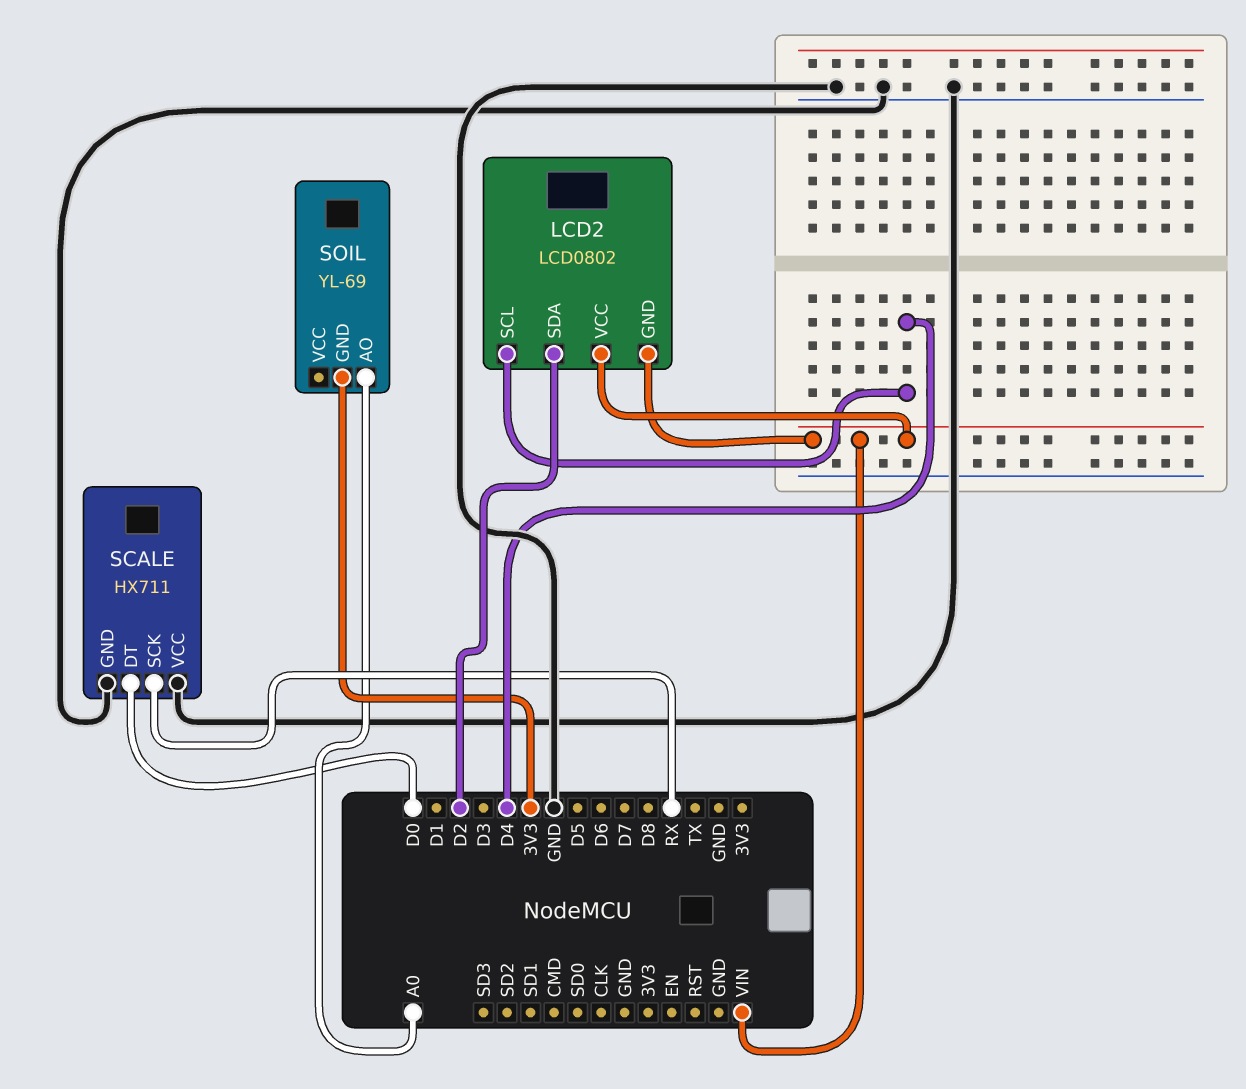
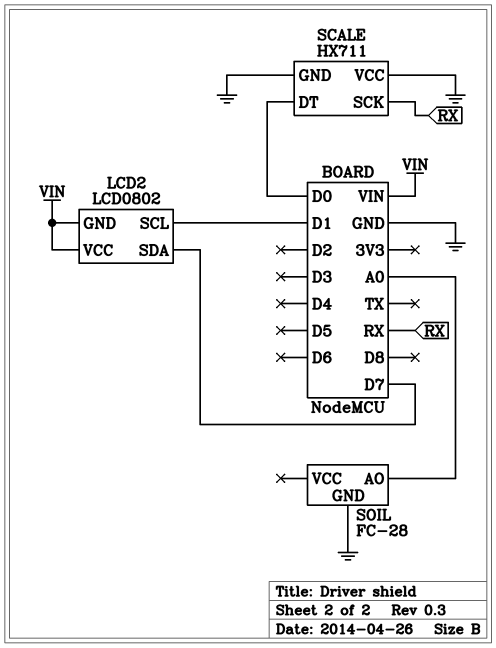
LCD2 pin SCL: D4 -> D1
LCD2 pin SDA: D2 -> D7
SOIL: YL-69 -> FC-28
SOIL pin GND: 3V3 -> GND

